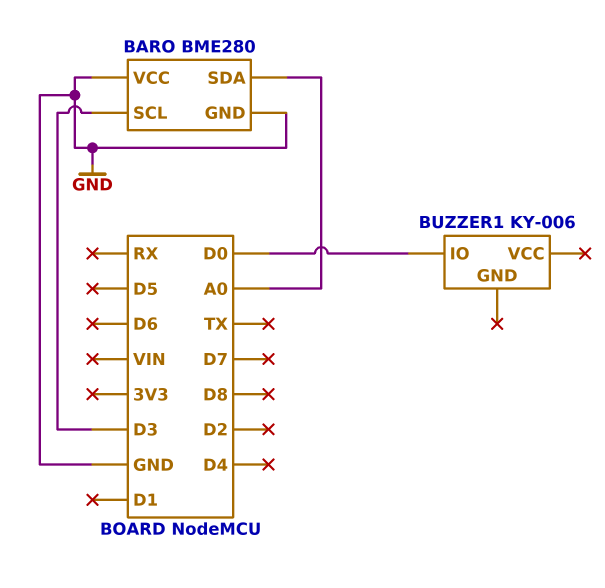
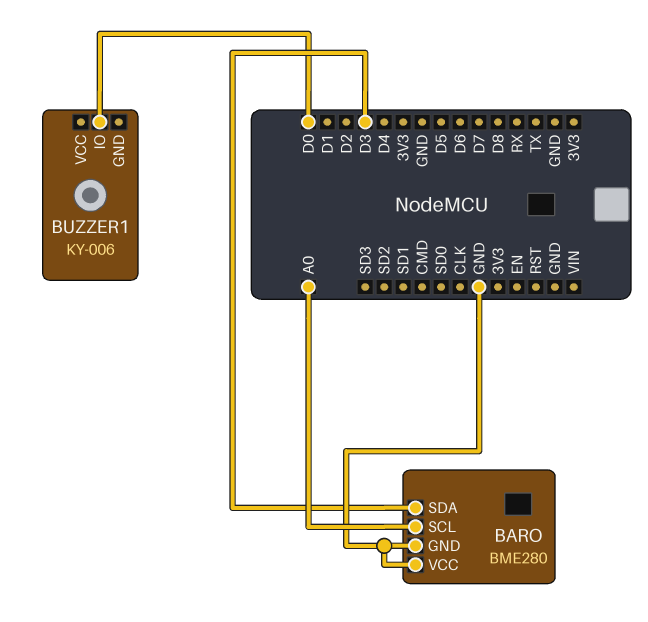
BARO pin SCL: D3 -> A0
BARO pin SDA: A0 -> D3

